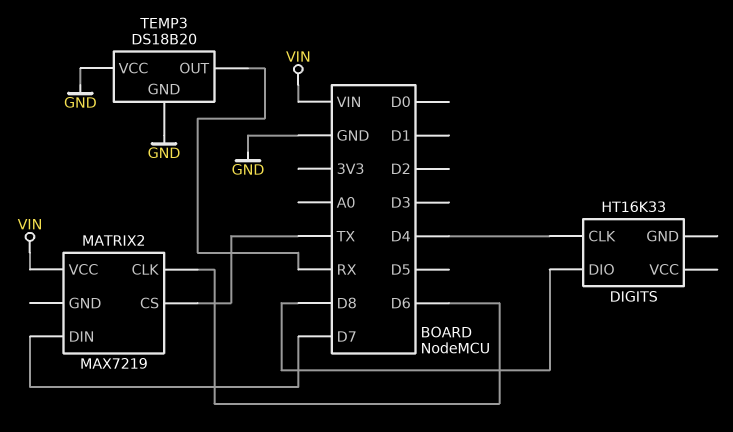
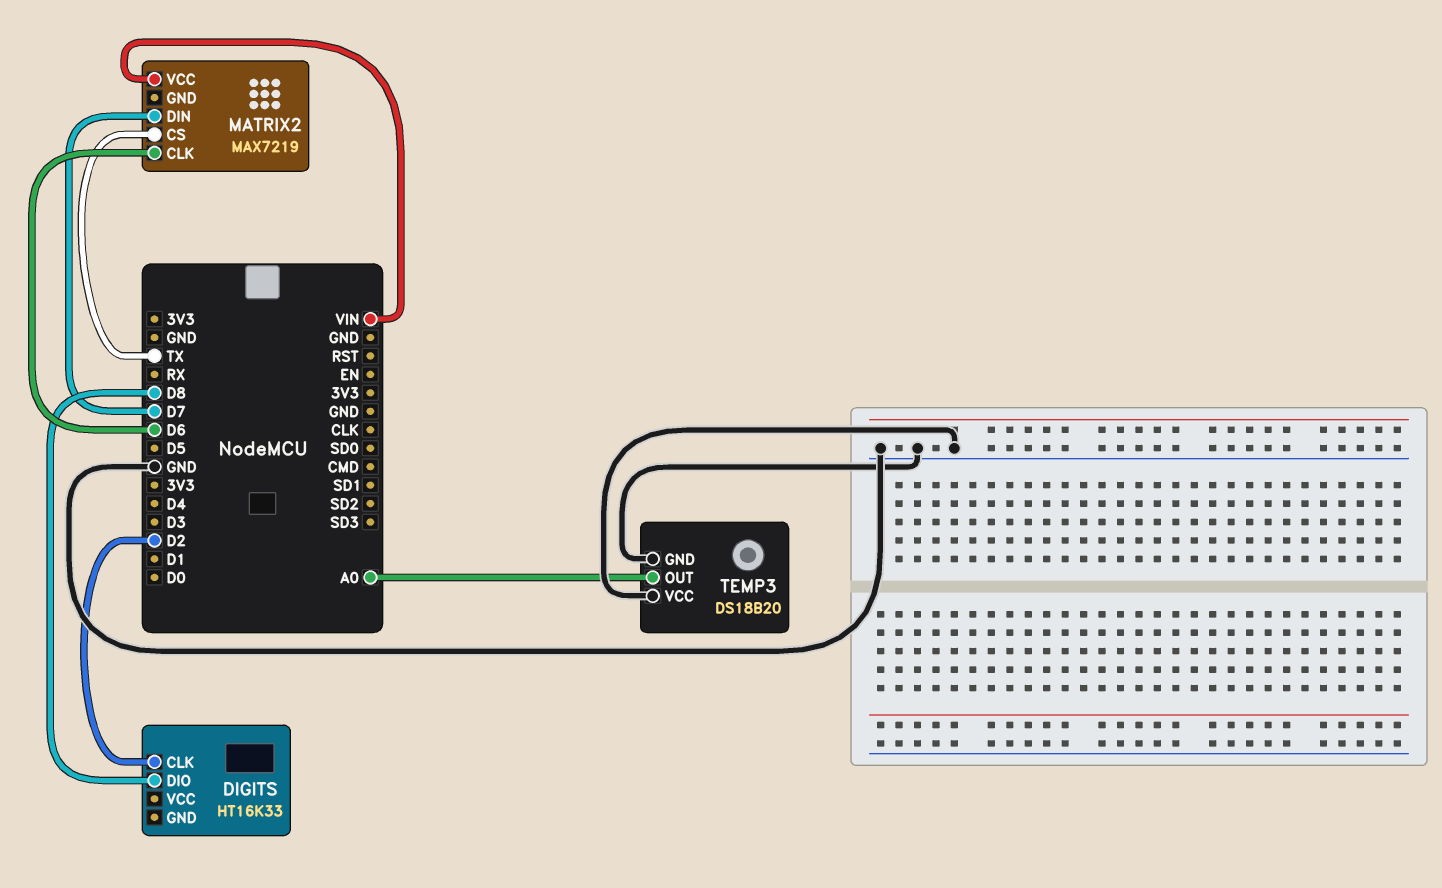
DIGITS pin CLK: D4 -> D2
TEMP3 pin OUT: RX -> A0

